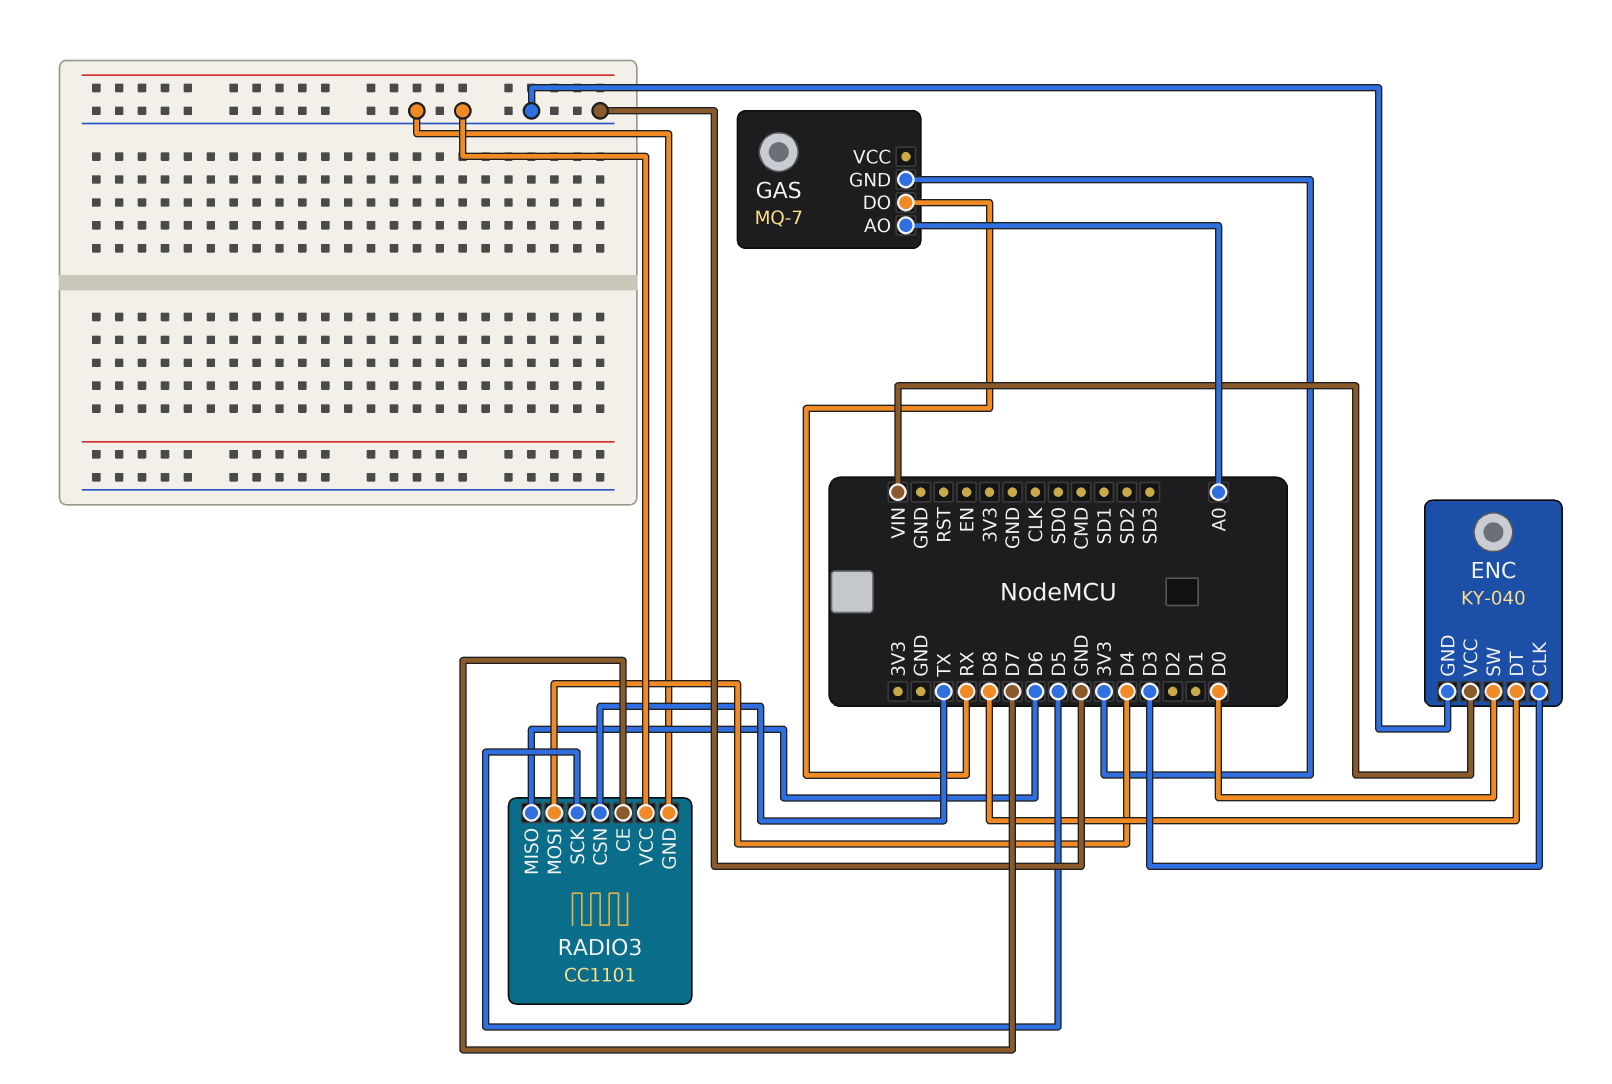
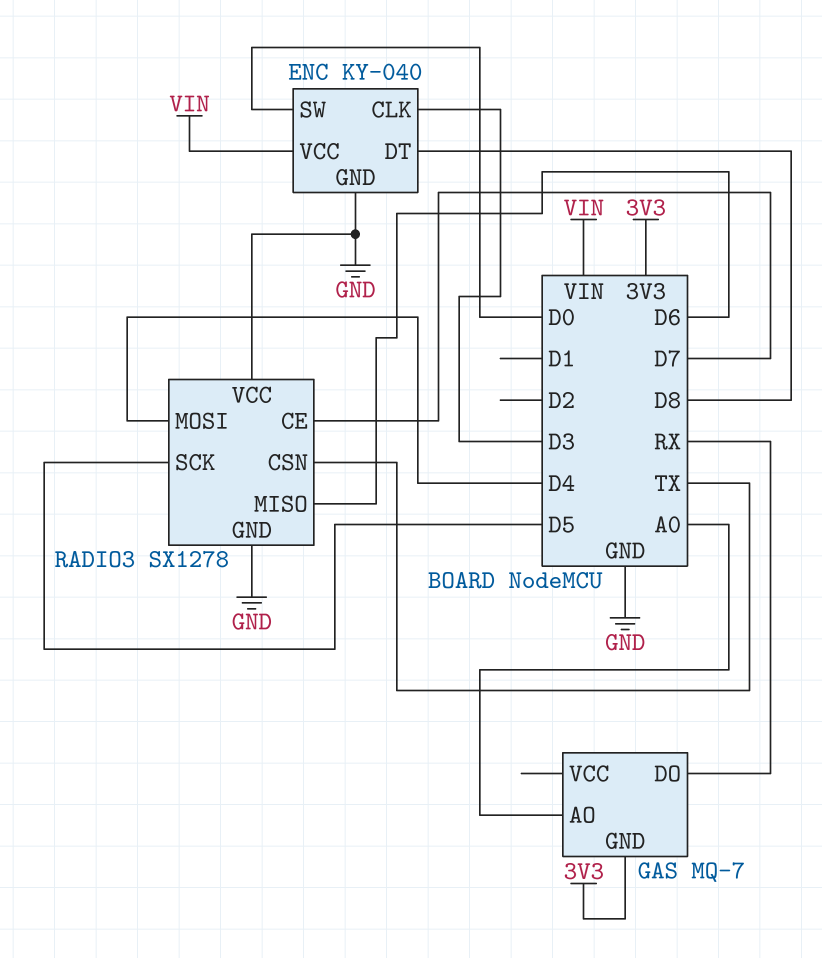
RADIO3: CC1101 -> SX1278

